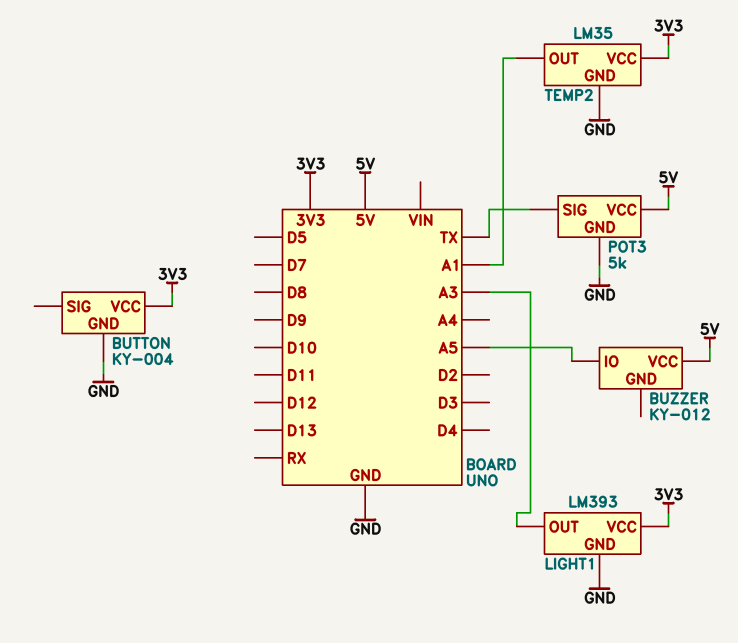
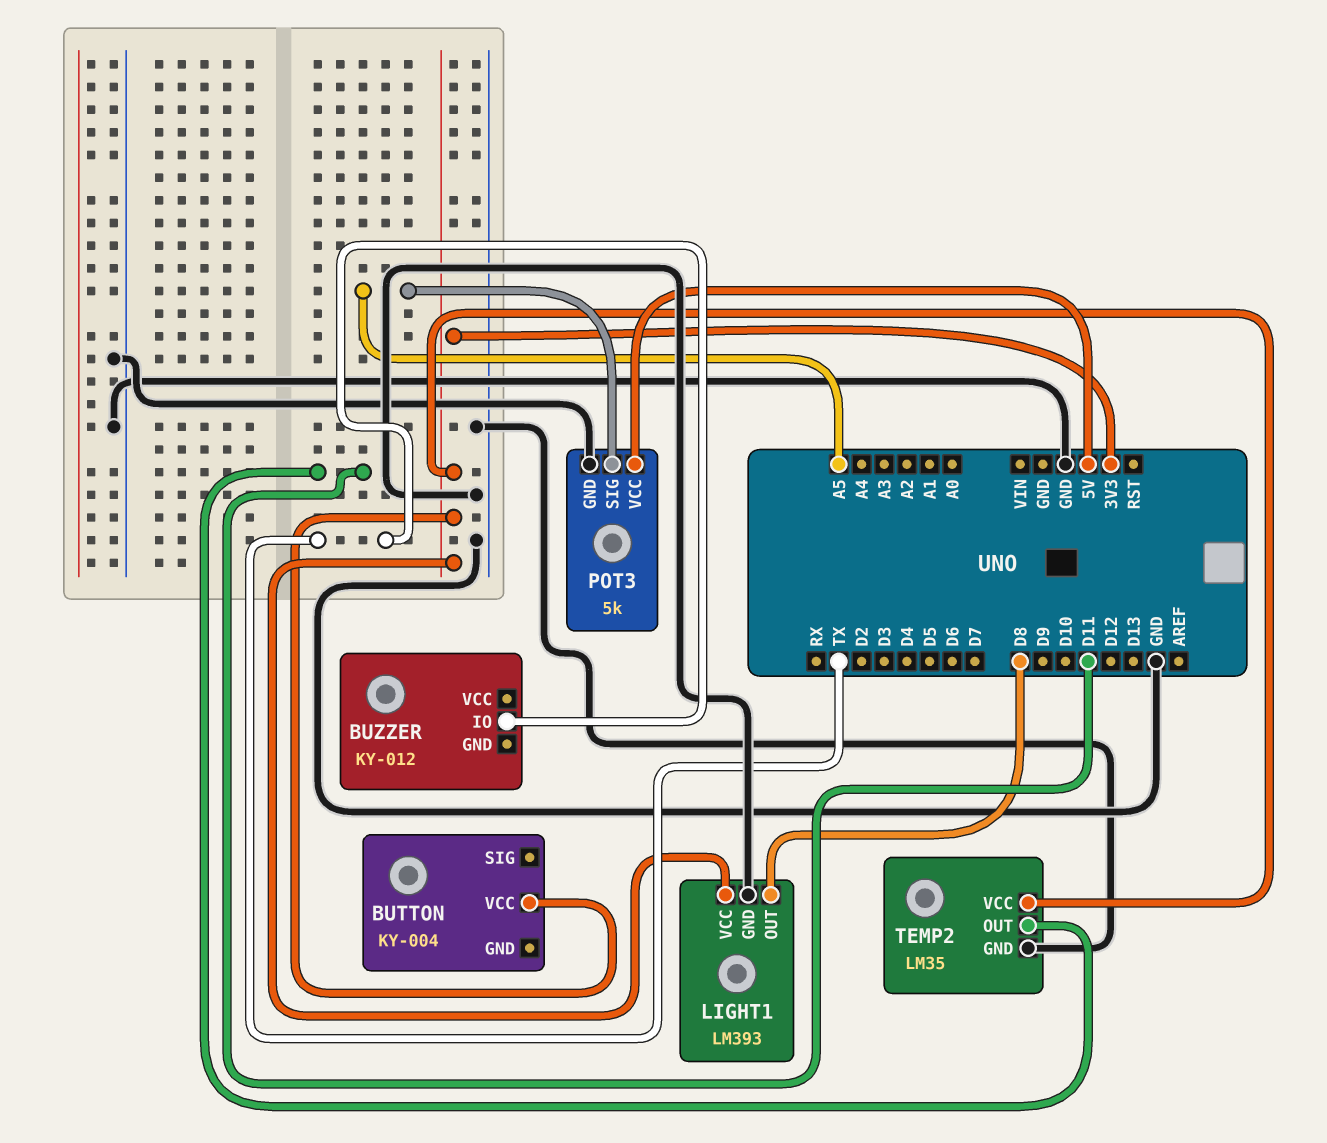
BUTTON pin GND: GND -> none
BUZZER pin IO: A5 -> TX
BUZZER pin VCC: 5V -> none
LIGHT1 pin OUT: A3 -> D8
POT3 pin SIG: TX -> A5
TEMP2 pin OUT: A1 -> D11

